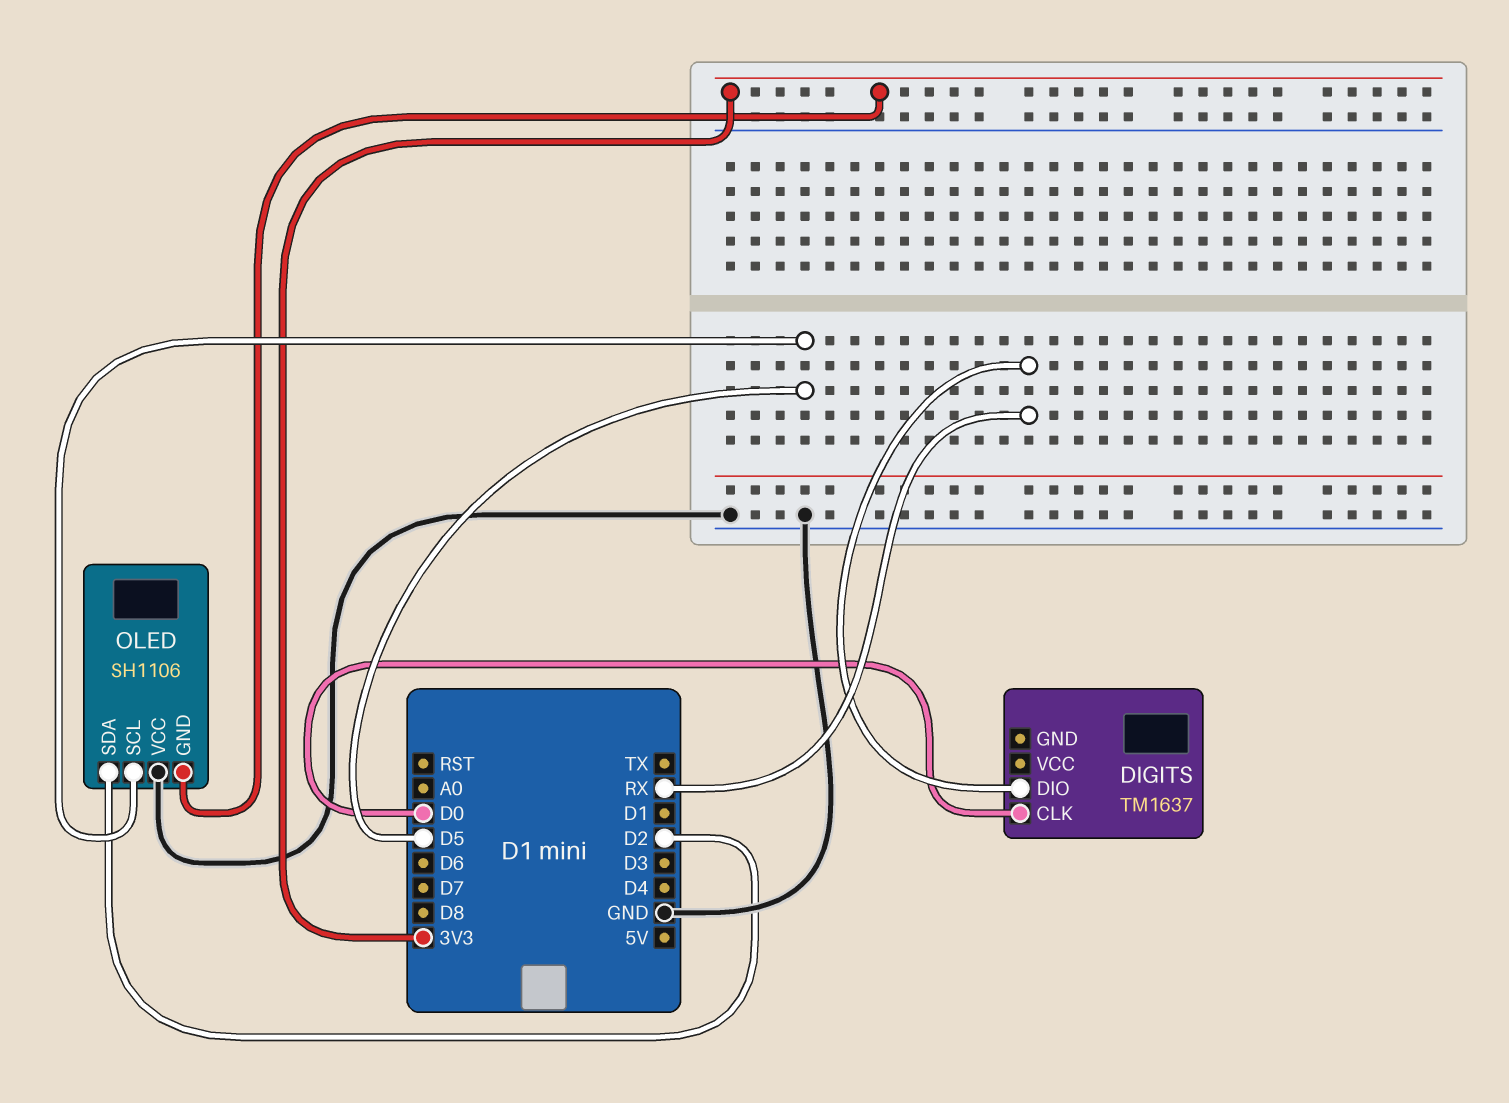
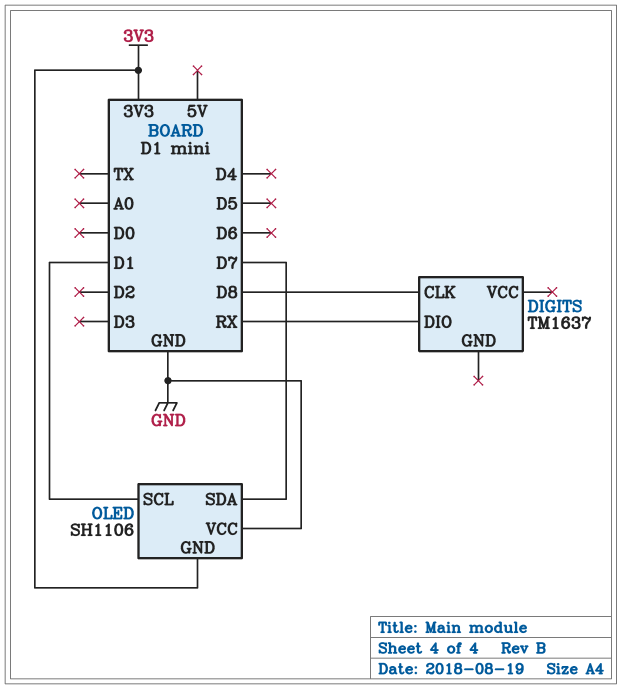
DIGITS pin CLK: D0 -> D8
OLED pin SCL: D5 -> D1
OLED pin SDA: D2 -> D7

